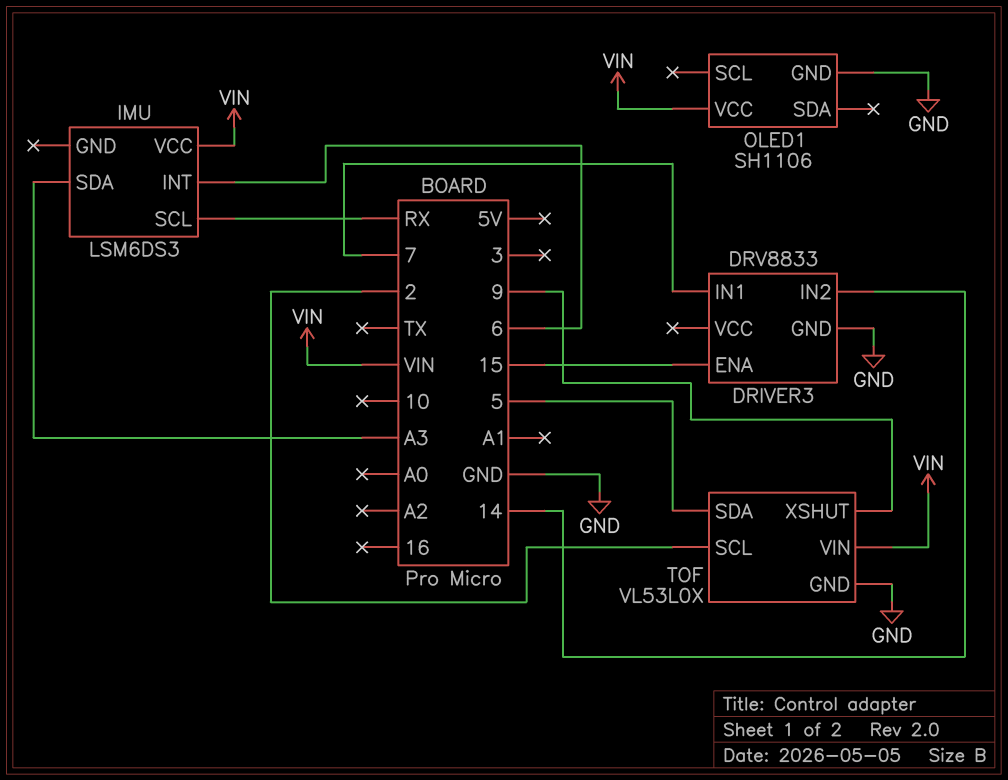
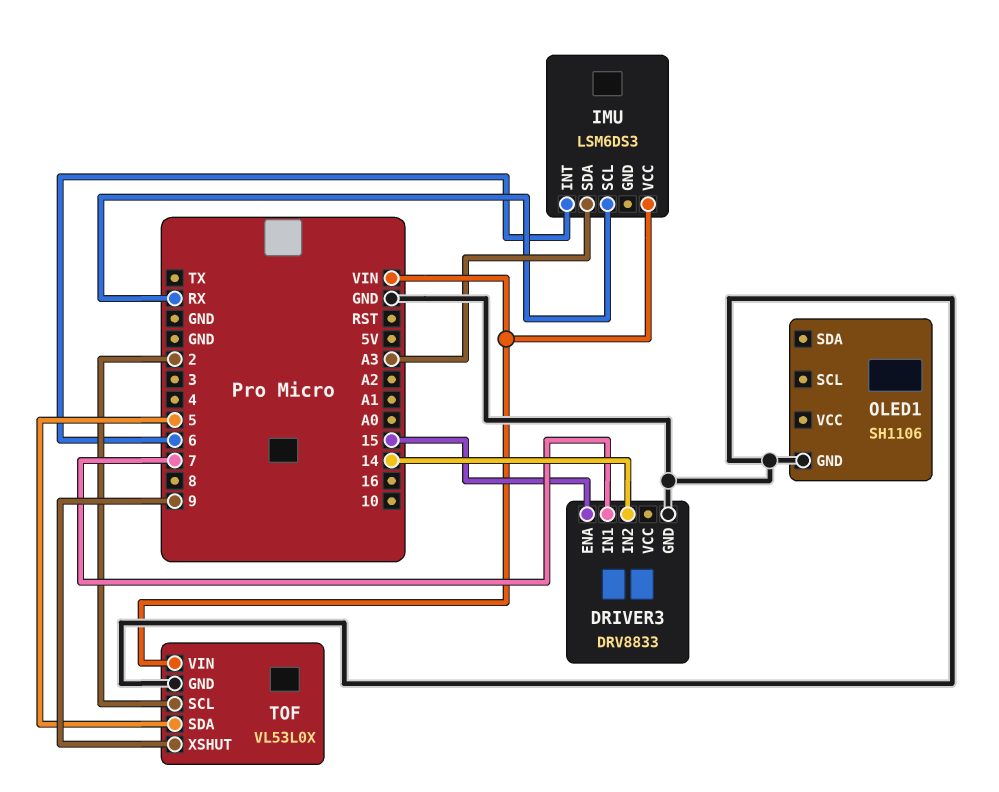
OLED1 pin VCC: VIN -> none

